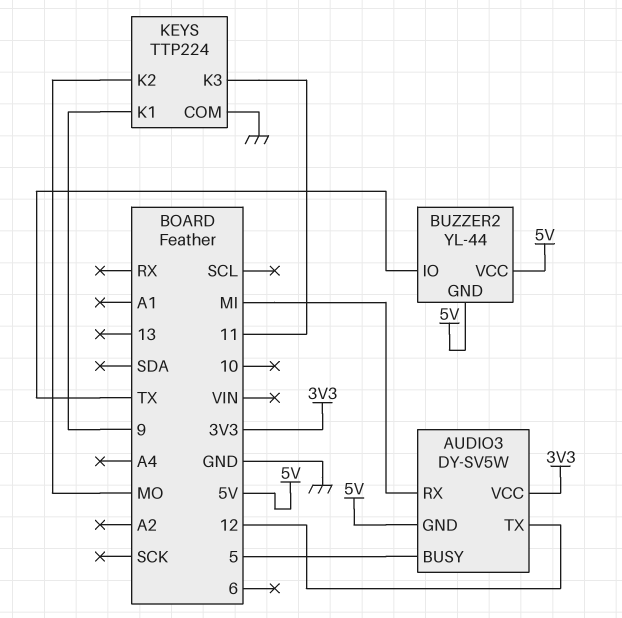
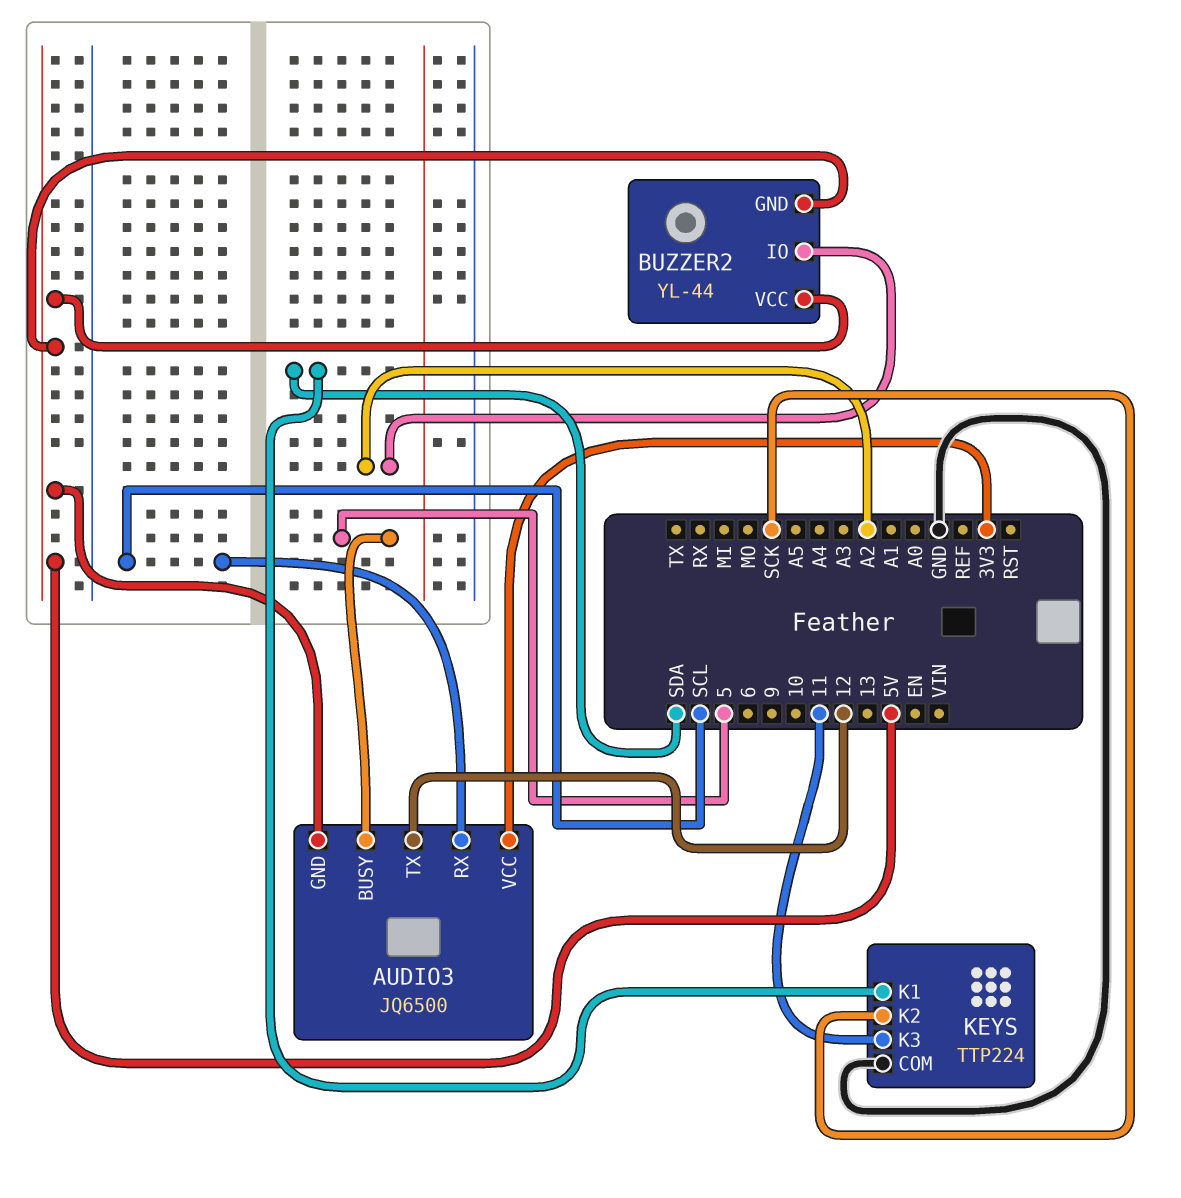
AUDIO3: DY-SV5W -> JQ6500
AUDIO3 pin RX: MI -> SCL
BUZZER2 pin IO: TX -> A2
KEYS pin K1: 9 -> SDA
KEYS pin K2: MO -> SCK

